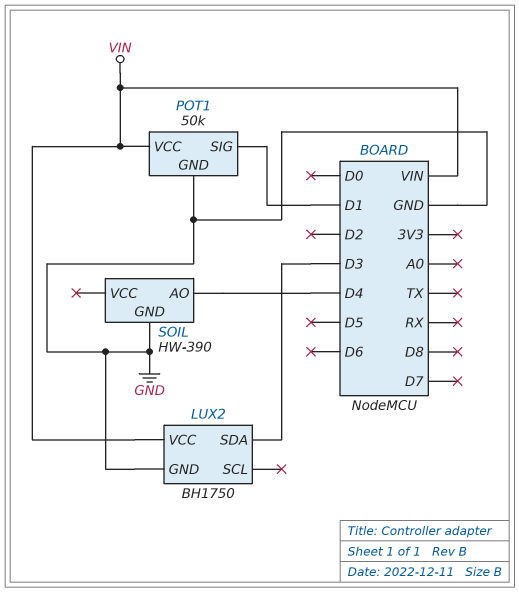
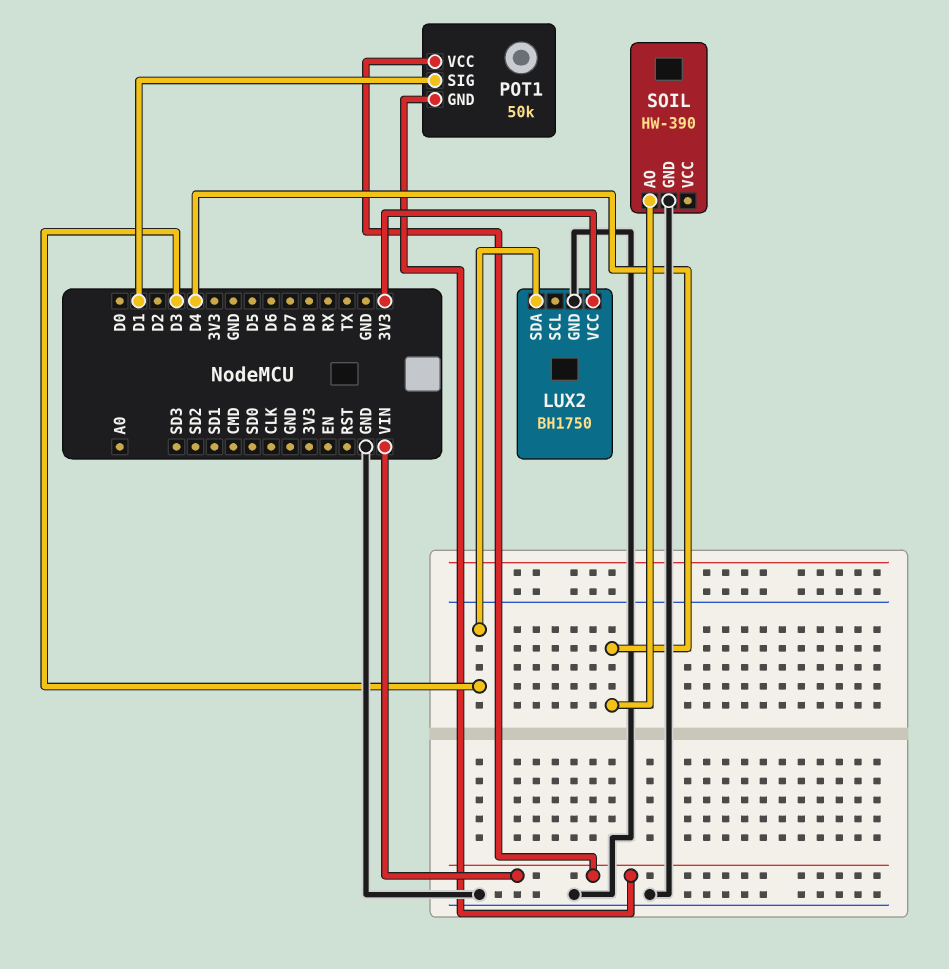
LUX2 pin VCC: VIN -> 3V3
POT1 pin GND: GND -> VIN

